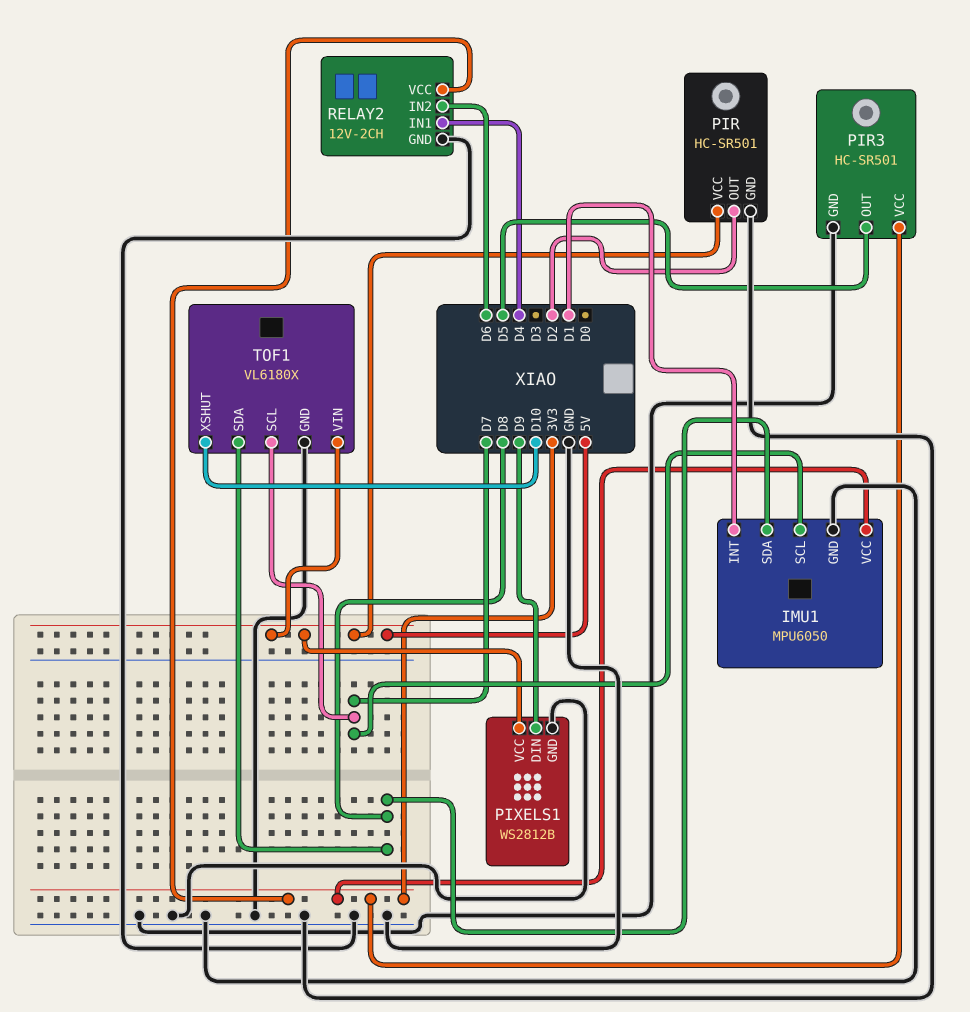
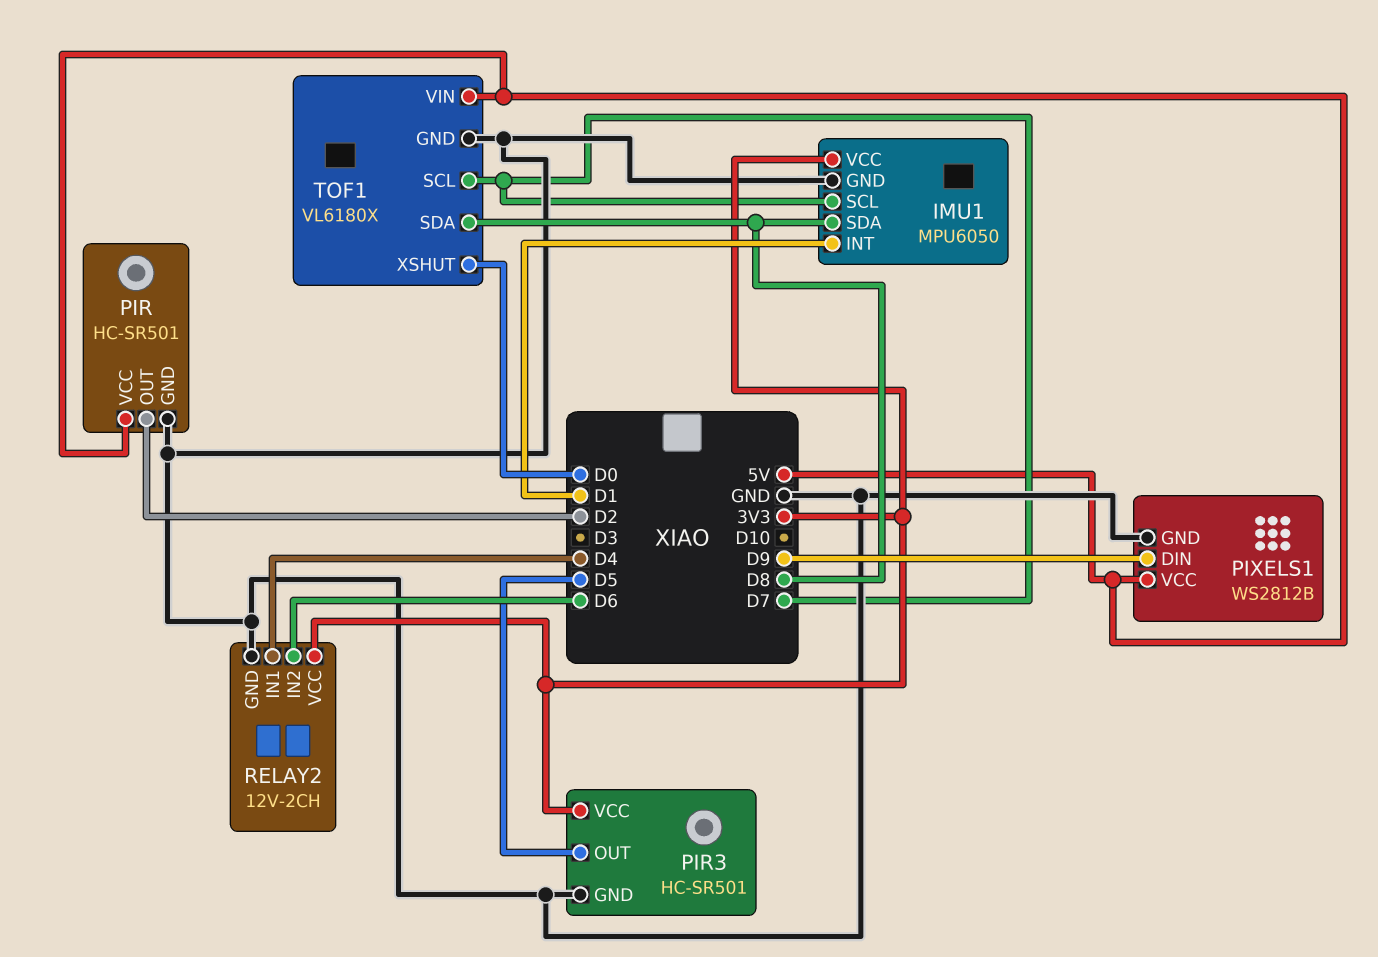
TOF1 pin XSHUT: D10 -> D0

